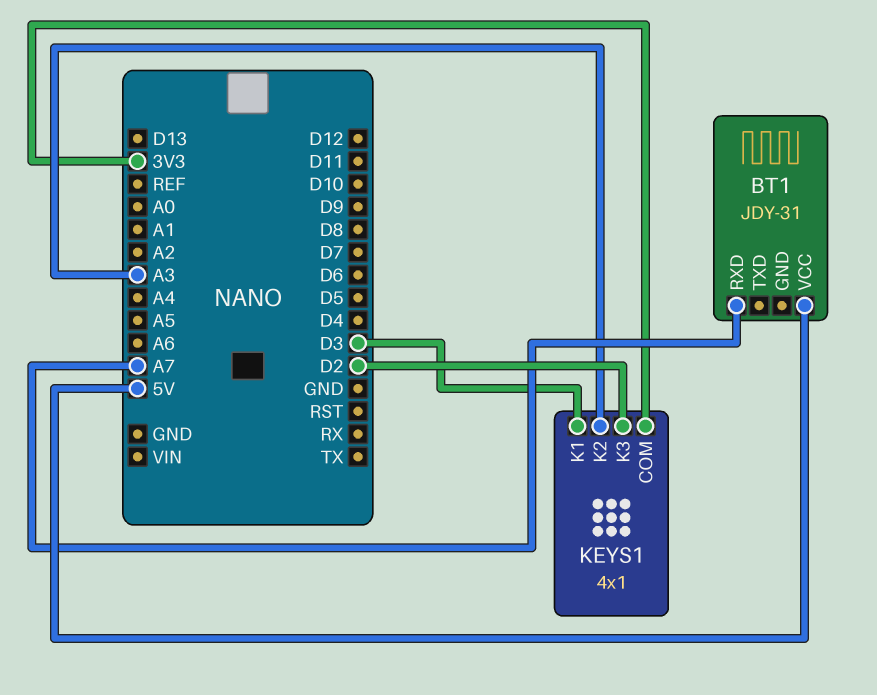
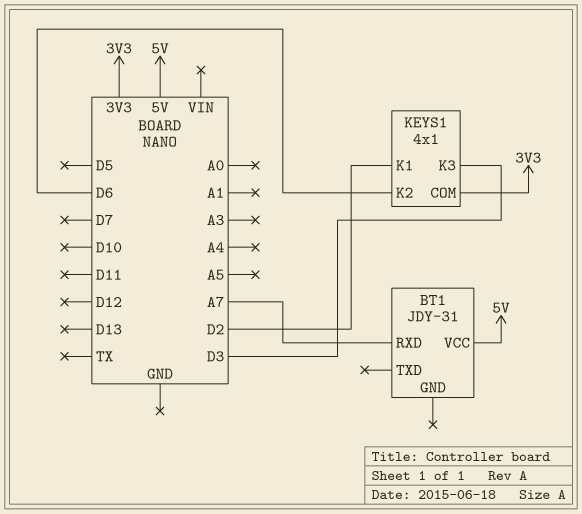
KEYS1 pin K1: D3 -> D2
KEYS1 pin K2: A3 -> D6
KEYS1 pin K3: D2 -> D3

